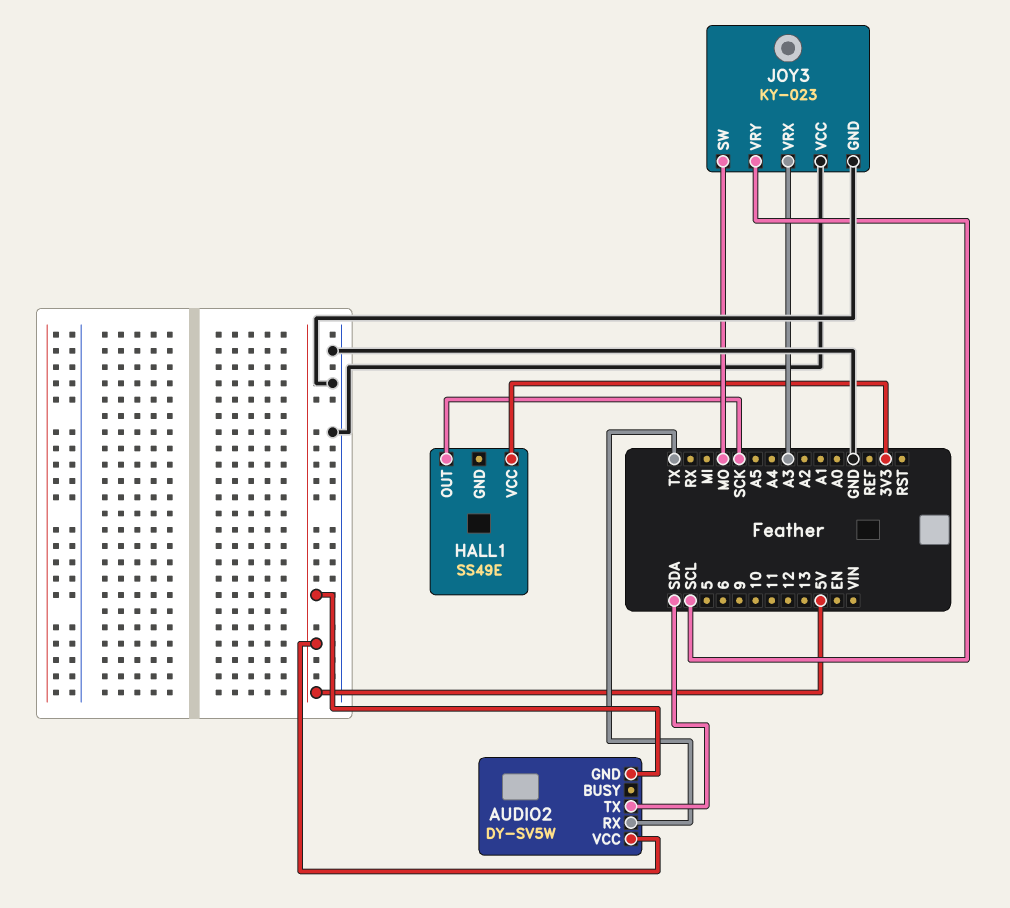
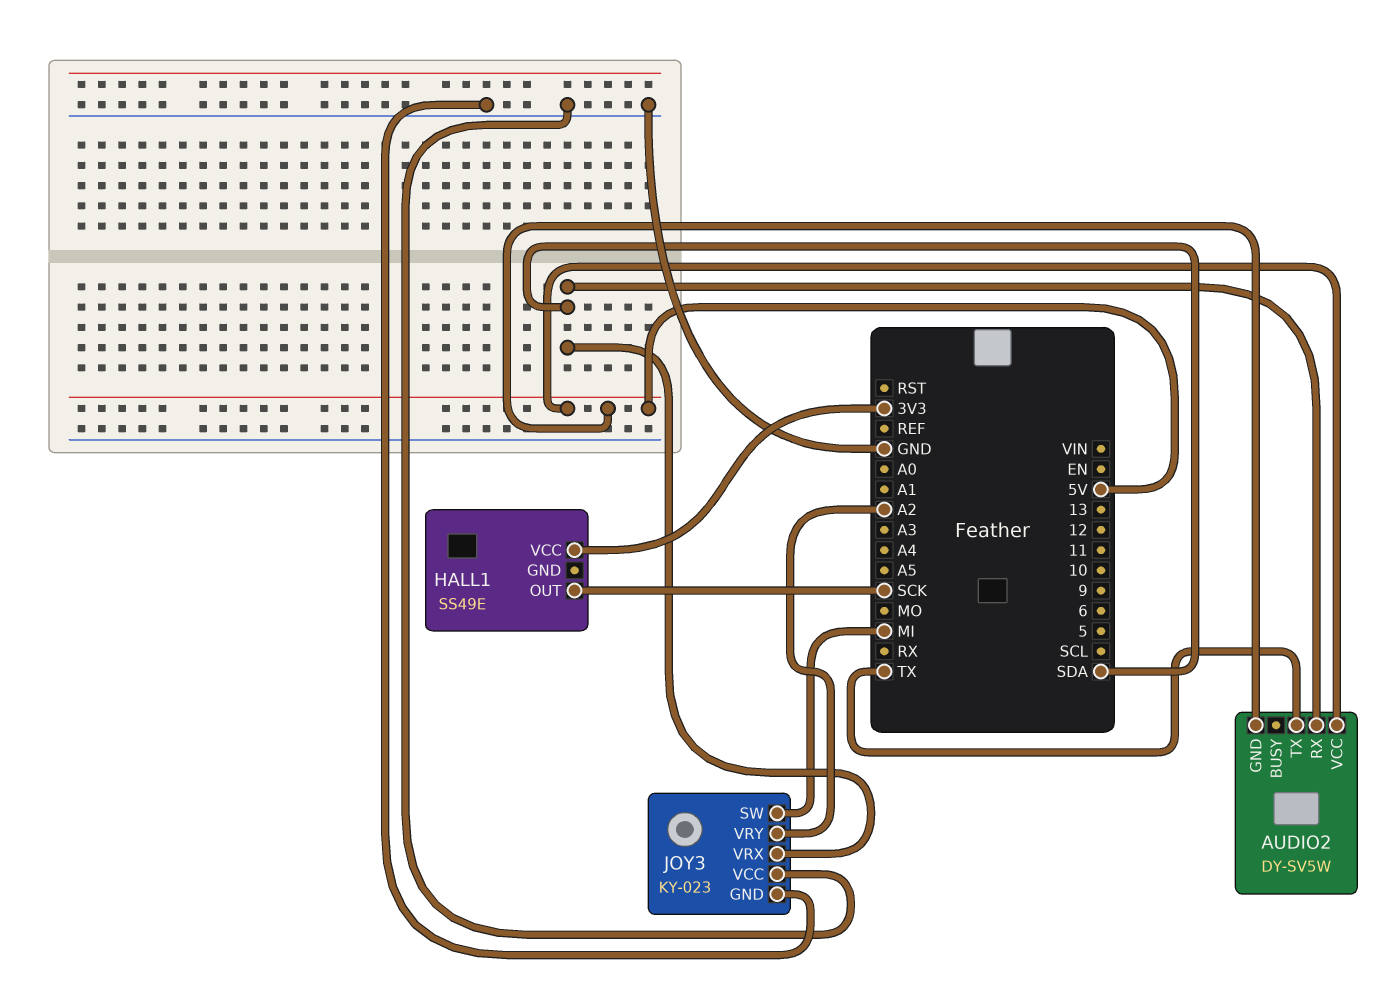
AUDIO2 pin RX: TX -> SDA
AUDIO2 pin TX: SDA -> TX
JOY3 pin SW: MO -> MI
JOY3 pin VRX: A3 -> SDA
JOY3 pin VRY: SCL -> A2

